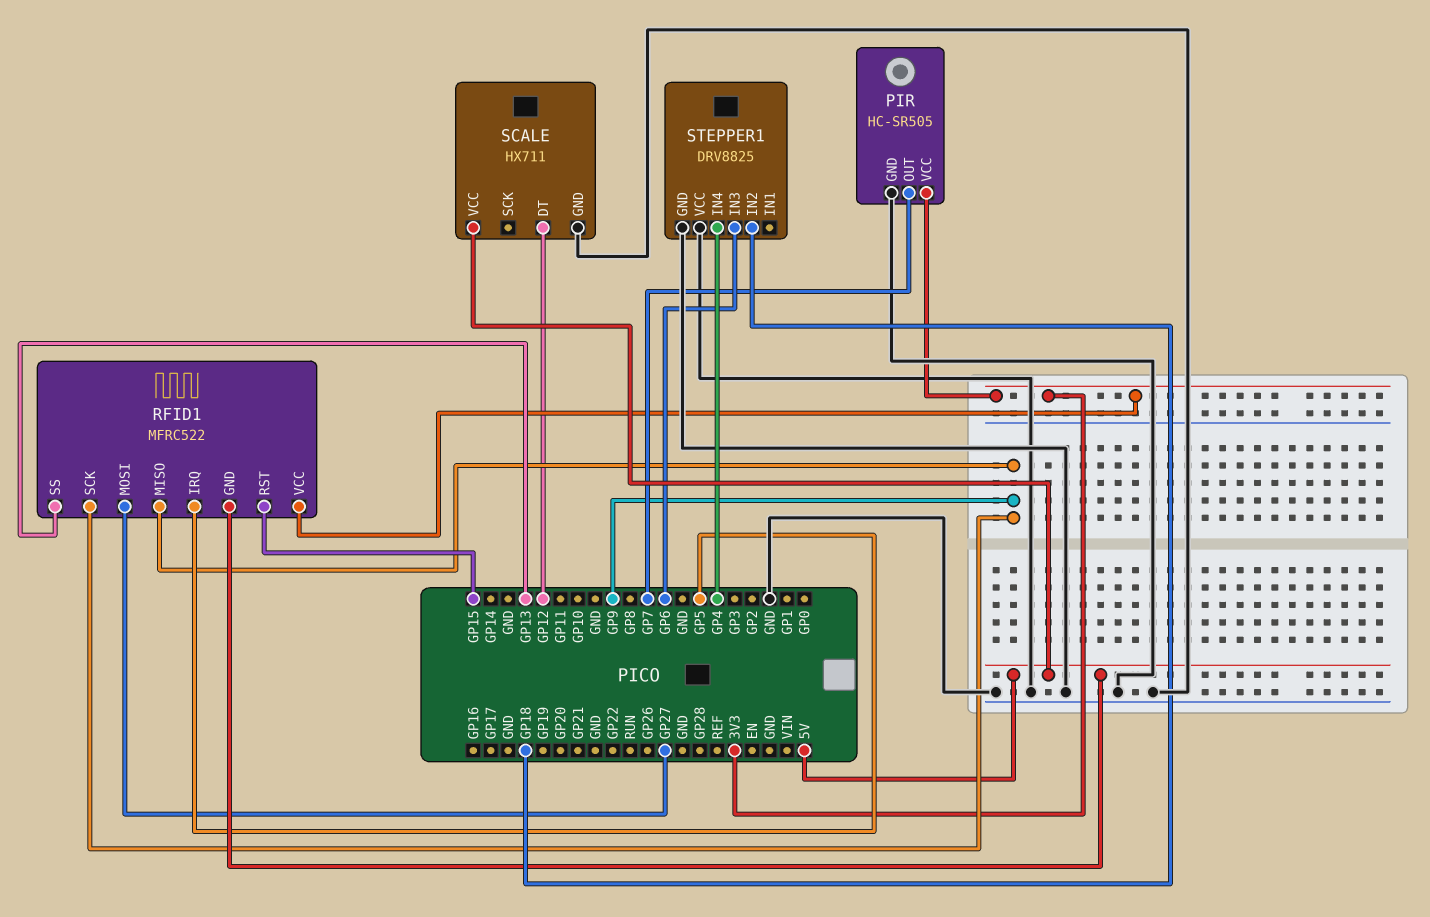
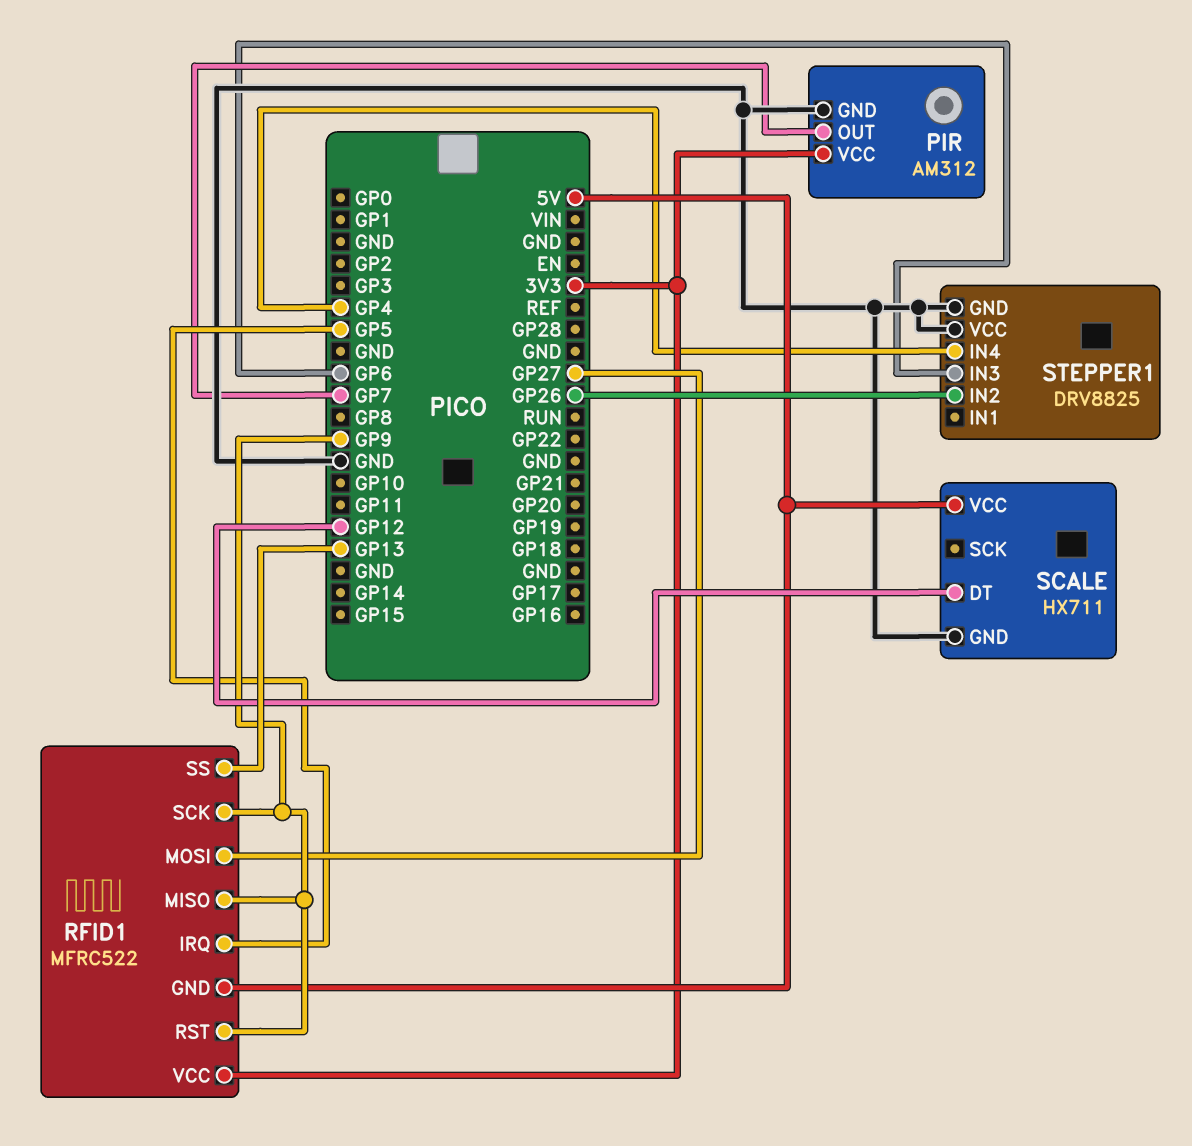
PIR: HC-SR505 -> AM312
RFID1 pin RST: GP15 -> GP9
STEPPER1 pin IN2: GP18 -> GP26

